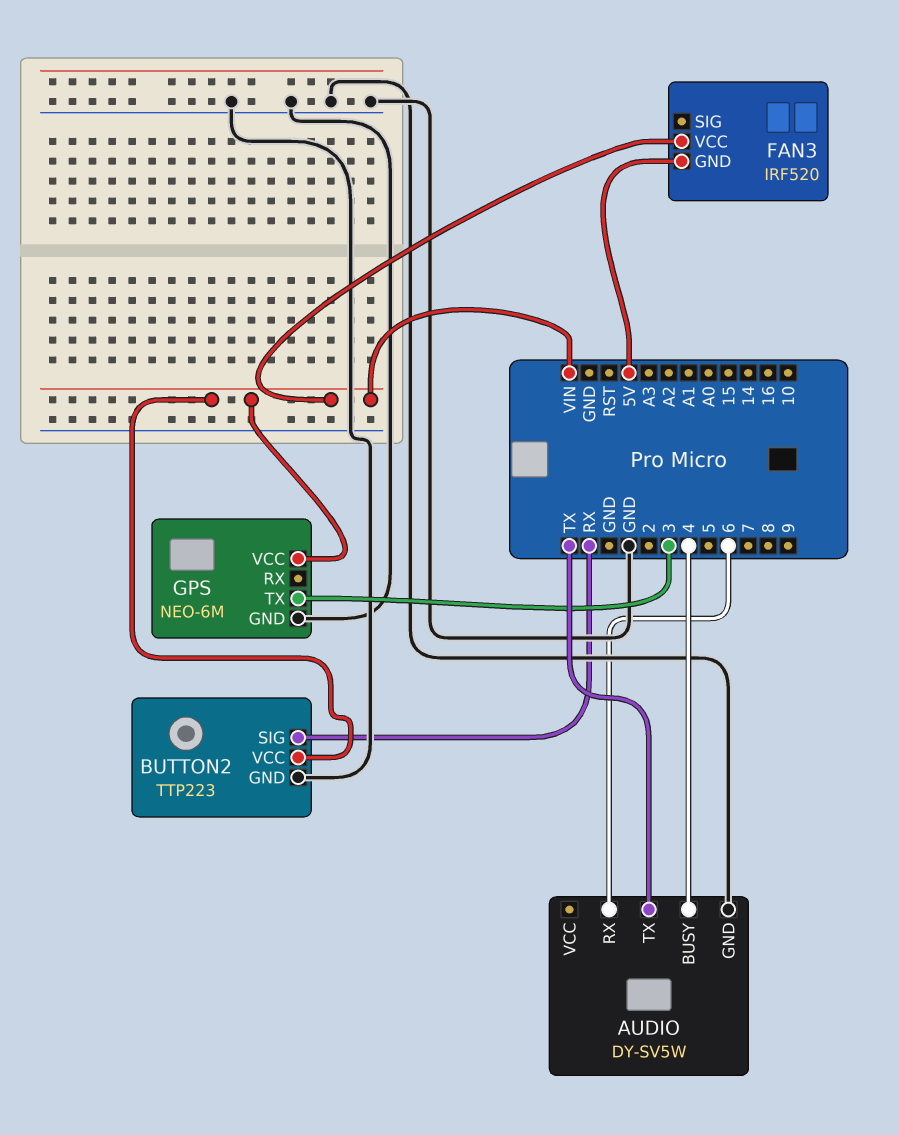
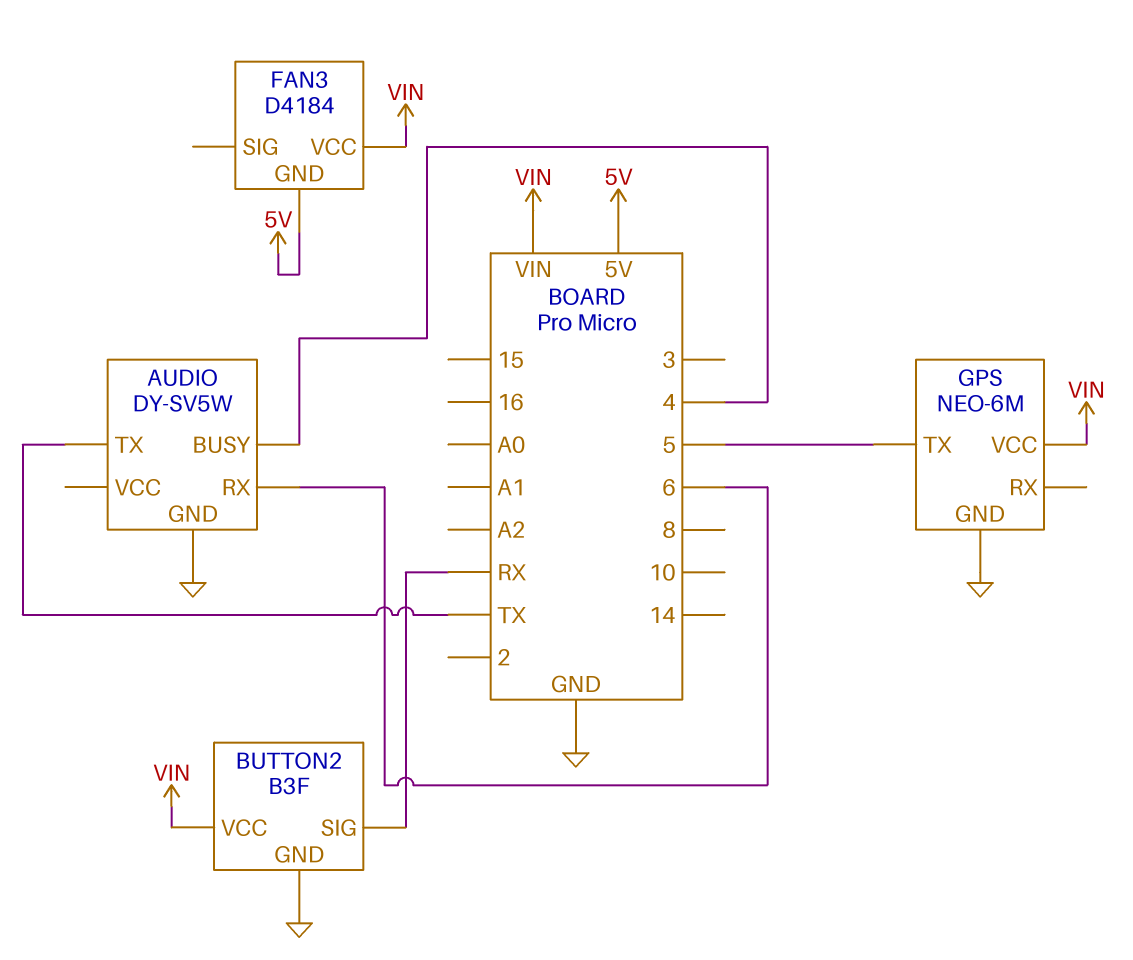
BUTTON2: TTP223 -> B3F
FAN3: IRF520 -> D4184
GPS pin TX: 3 -> 5

